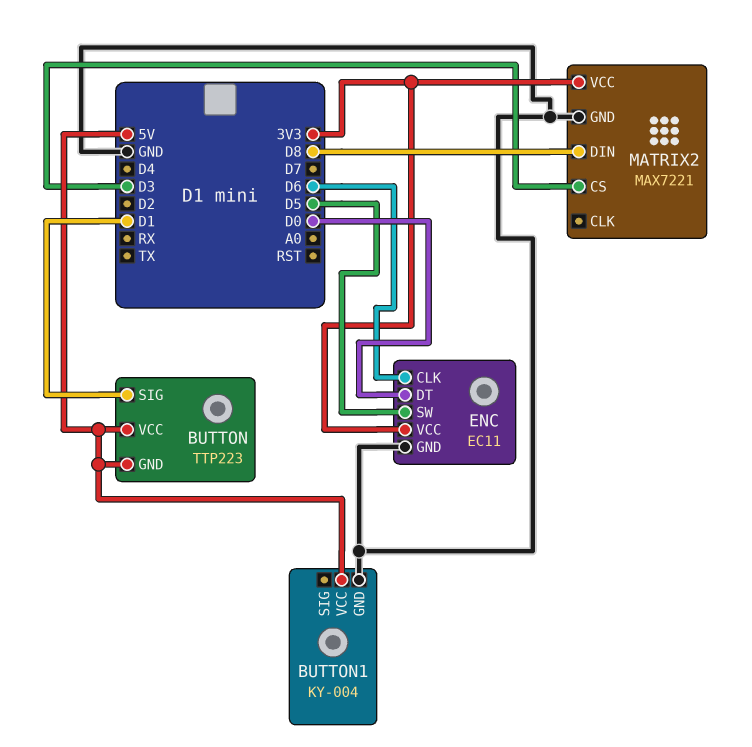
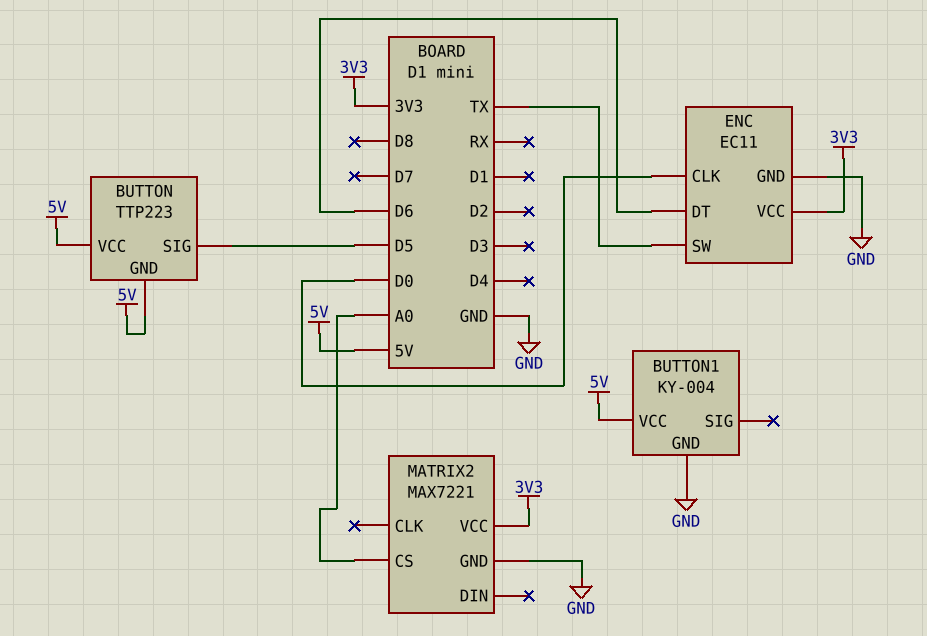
BUTTON pin SIG: D1 -> D5
ENC pin CLK: D6 -> D0
ENC pin DT: D0 -> D6
ENC pin SW: D5 -> TX
MATRIX2 pin CS: D3 -> A0
MATRIX2 pin DIN: D8 -> none

